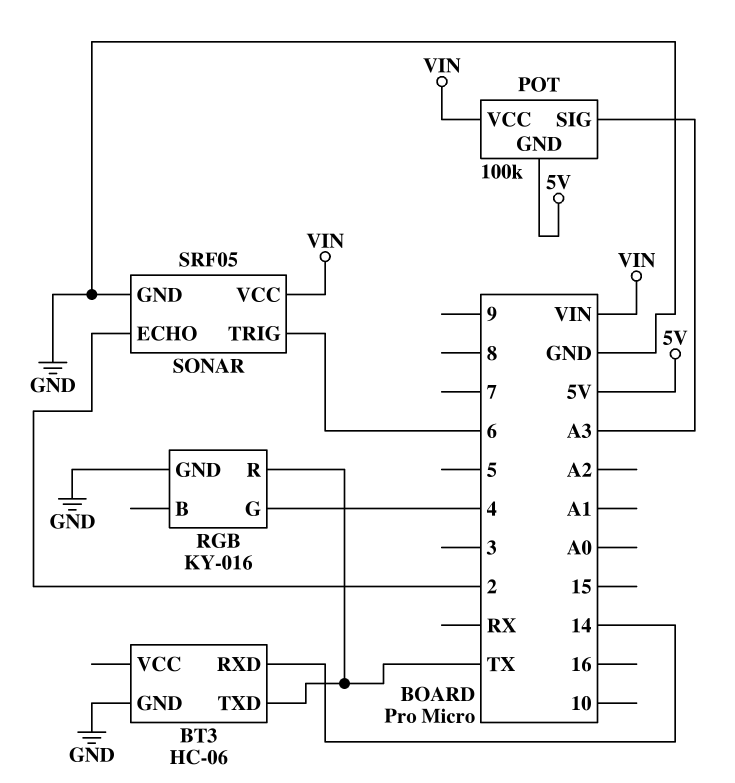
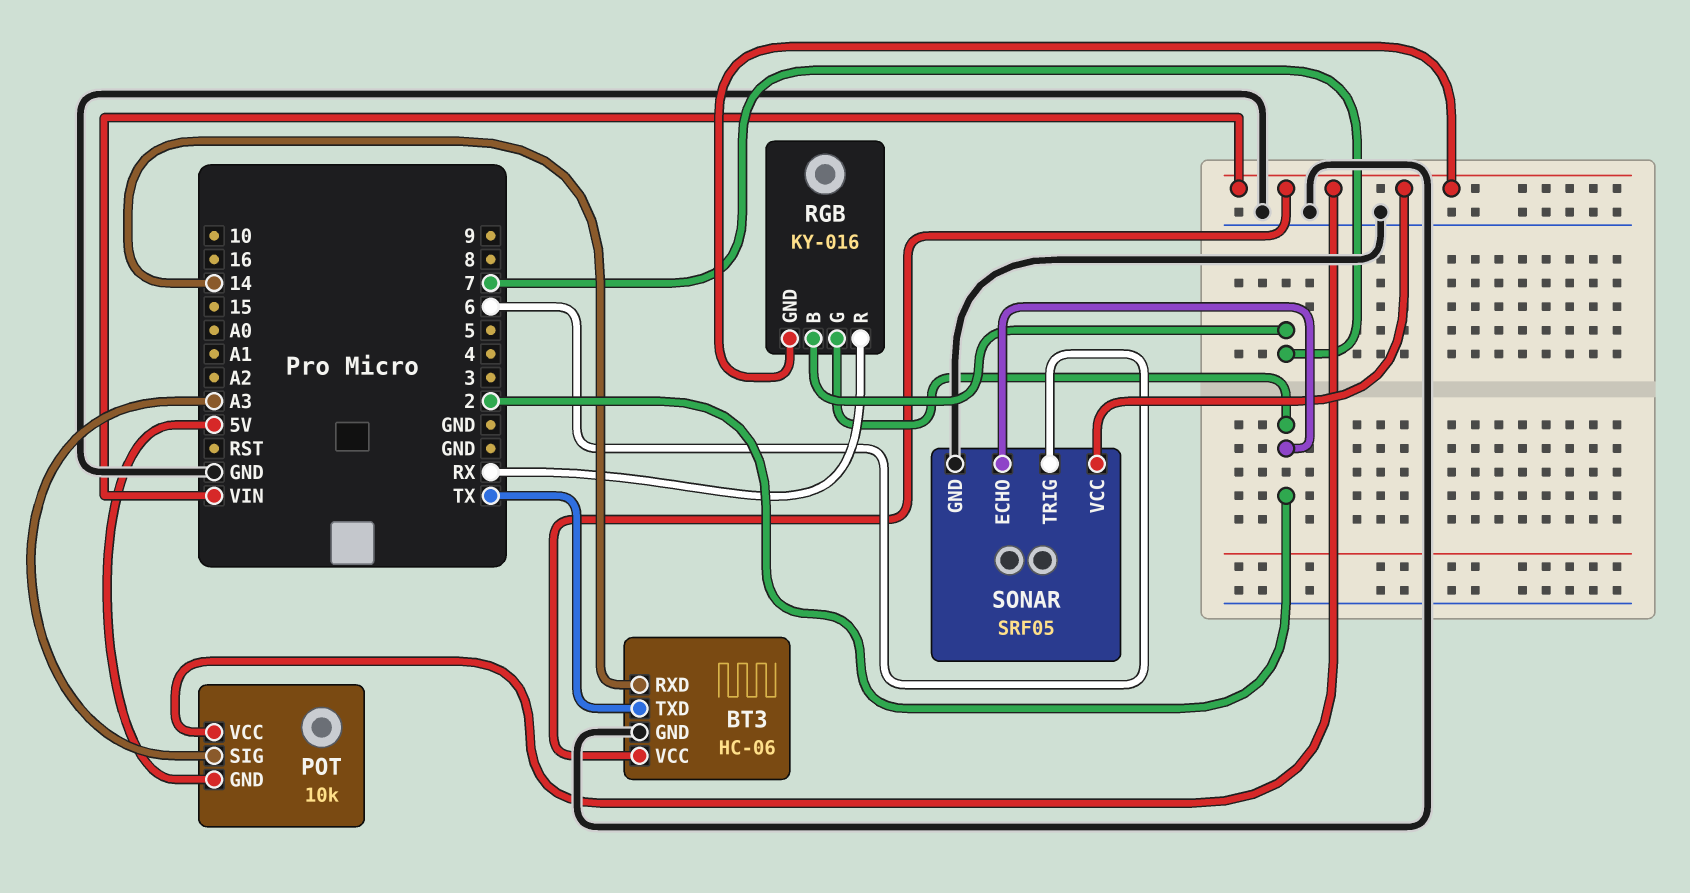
BT3 pin VCC: none -> VIN
POT: 100k -> 10k
RGB pin B: none -> 7
RGB pin G: 4 -> 2
RGB pin GND: GND -> VIN
RGB pin R: TX -> RX

